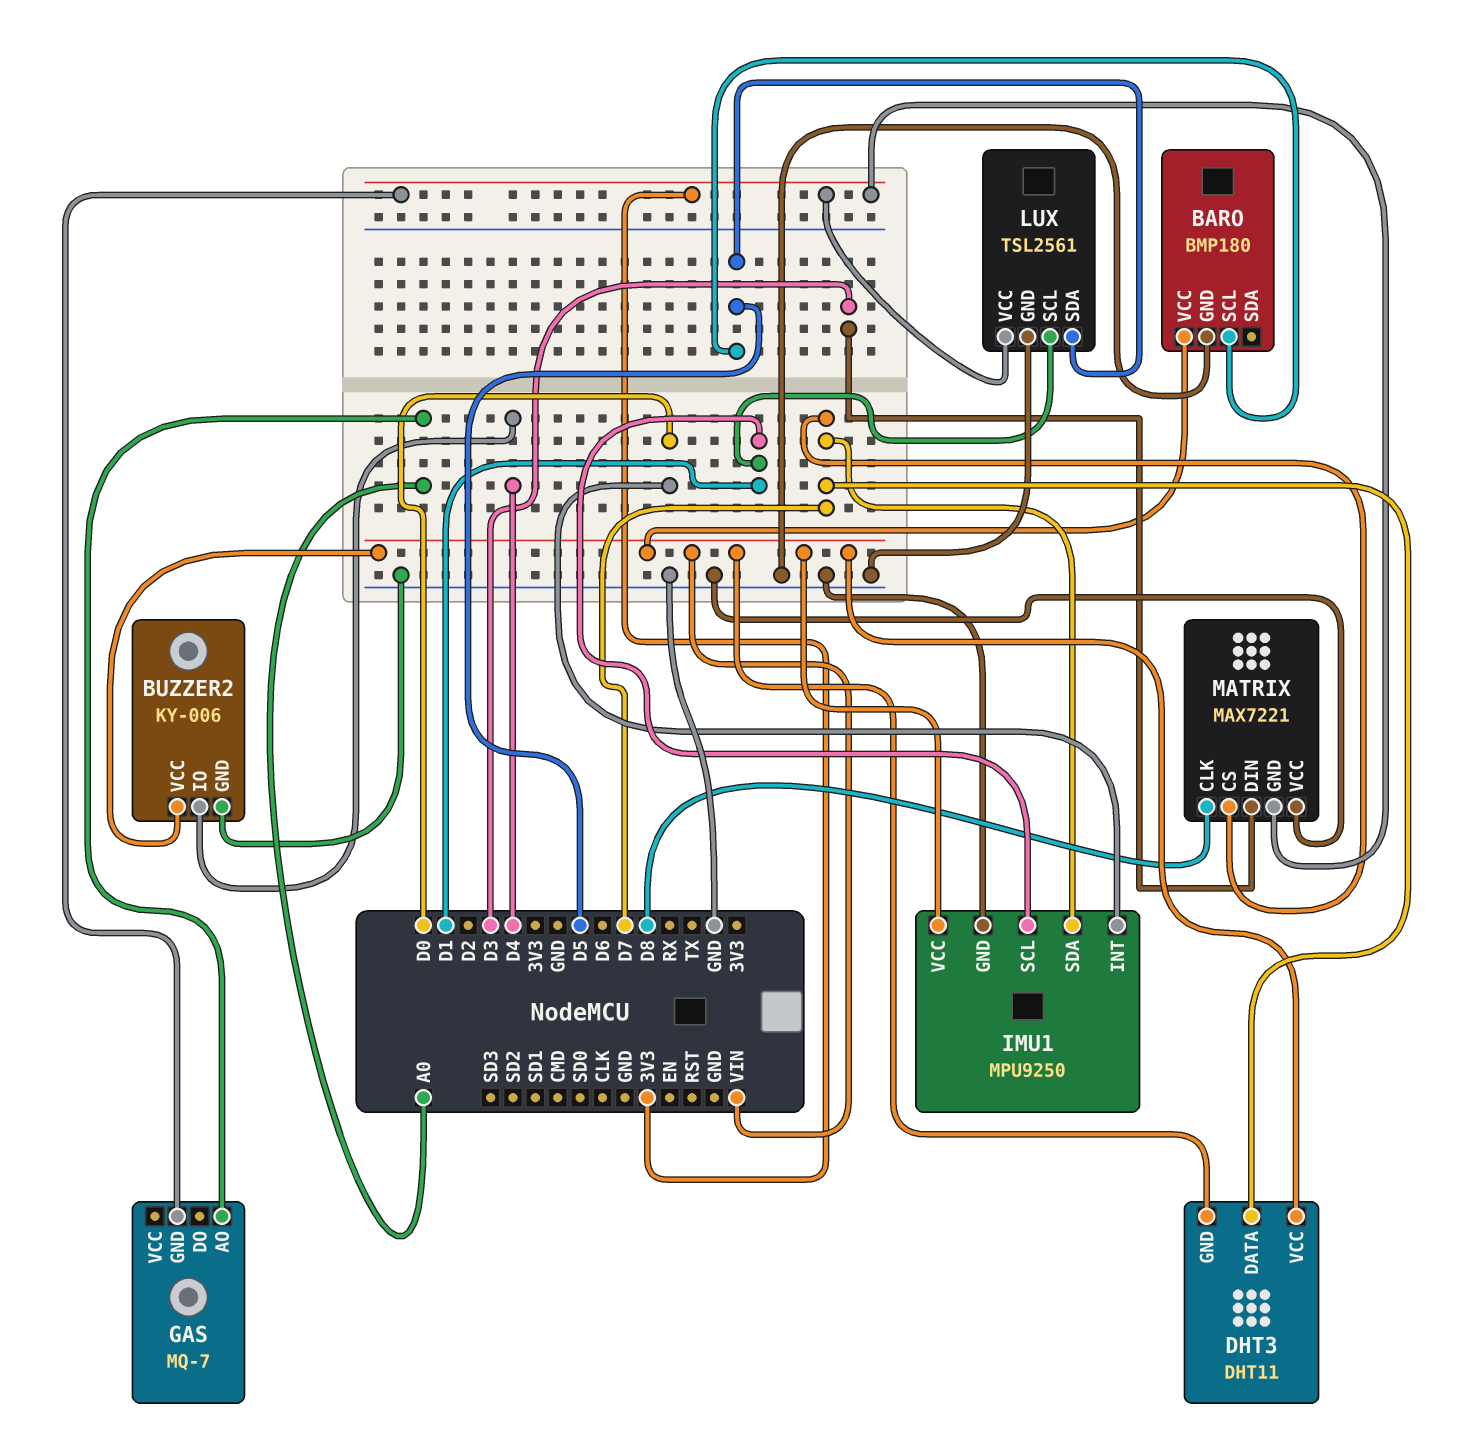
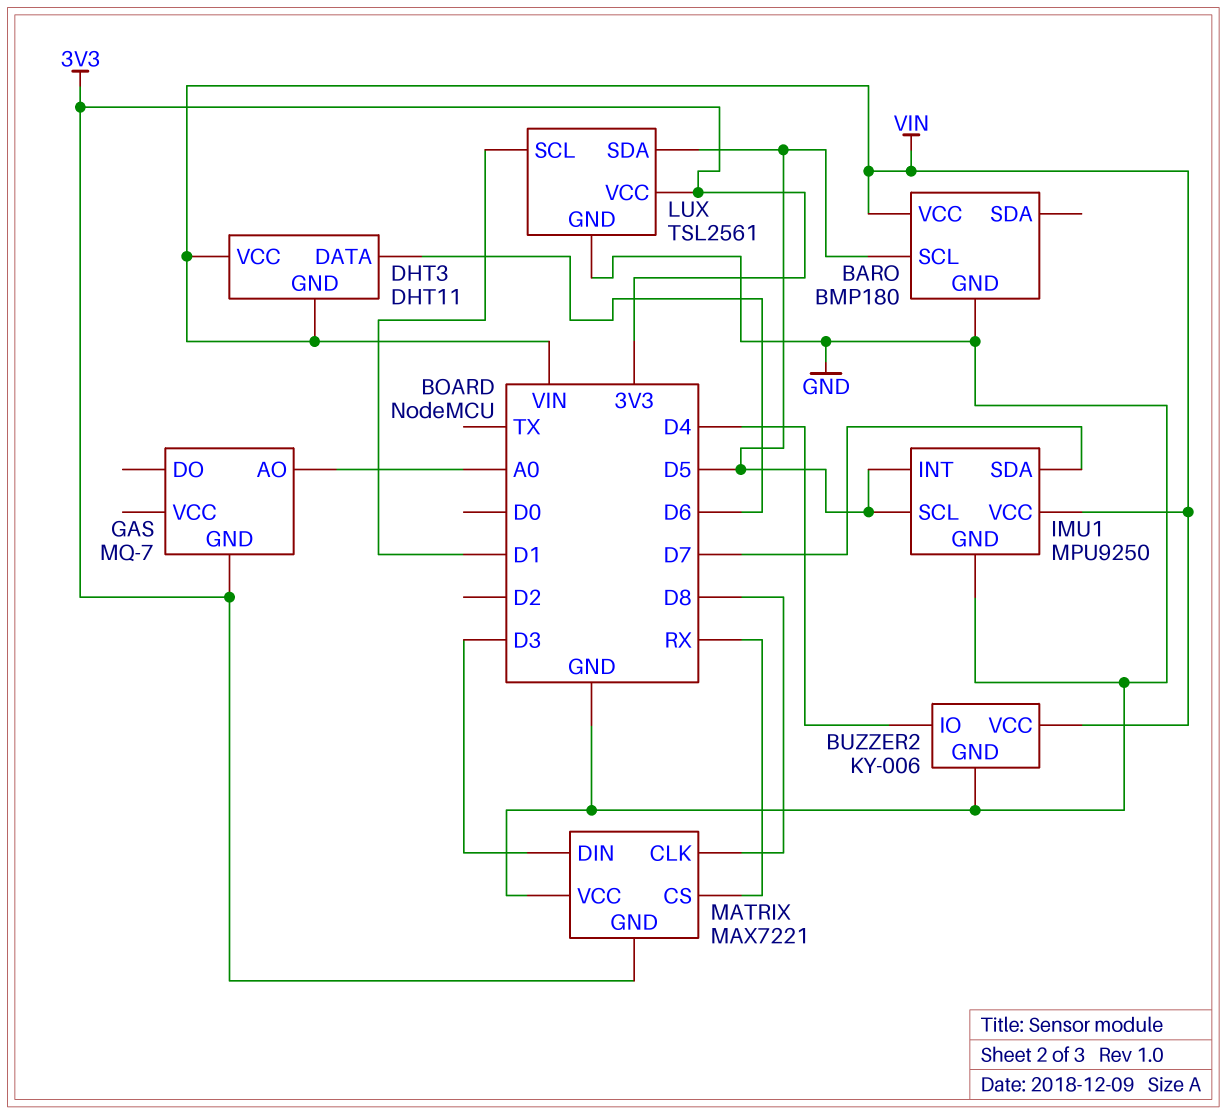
DHT3 pin DATA: D7 -> D6
IMU1 pin INT: D0 -> D5
IMU1 pin SCL: D1 -> D5
MATRIX pin CS: D7 -> RX

